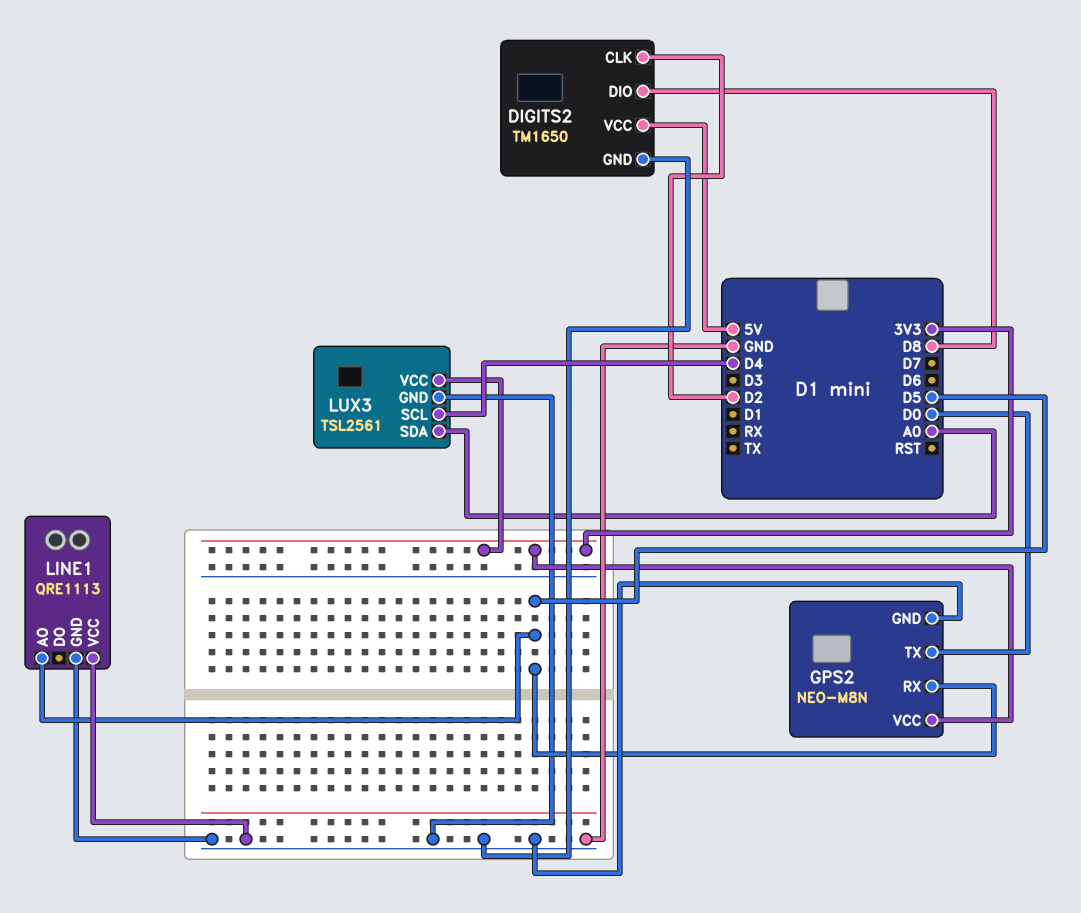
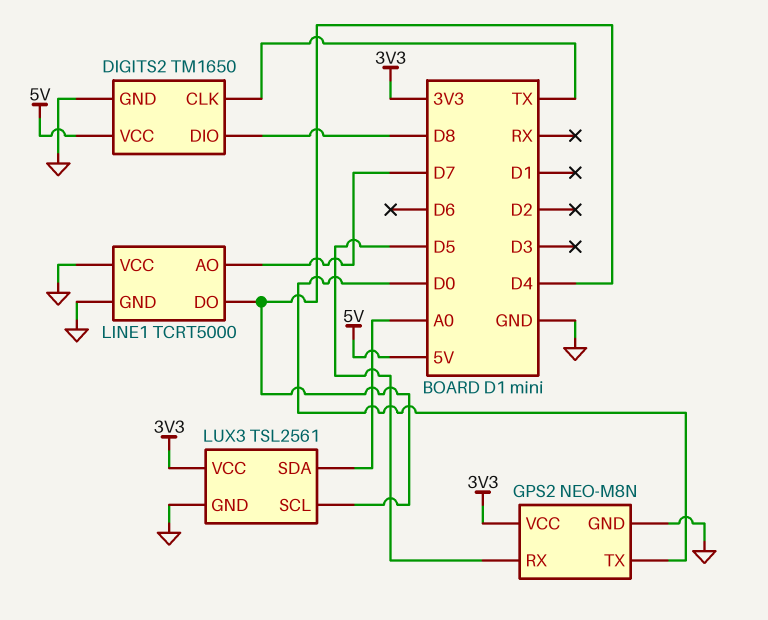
DIGITS2 pin CLK: D2 -> TX
LINE1: QRE1113 -> TCRT5000
LINE1 pin AO: D5 -> D7
LINE1 pin DO: none -> D4

